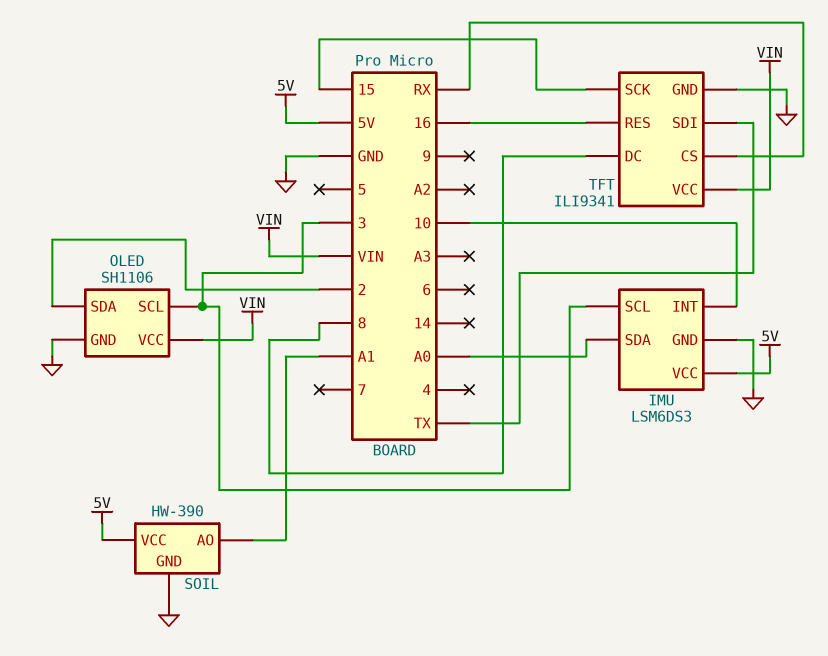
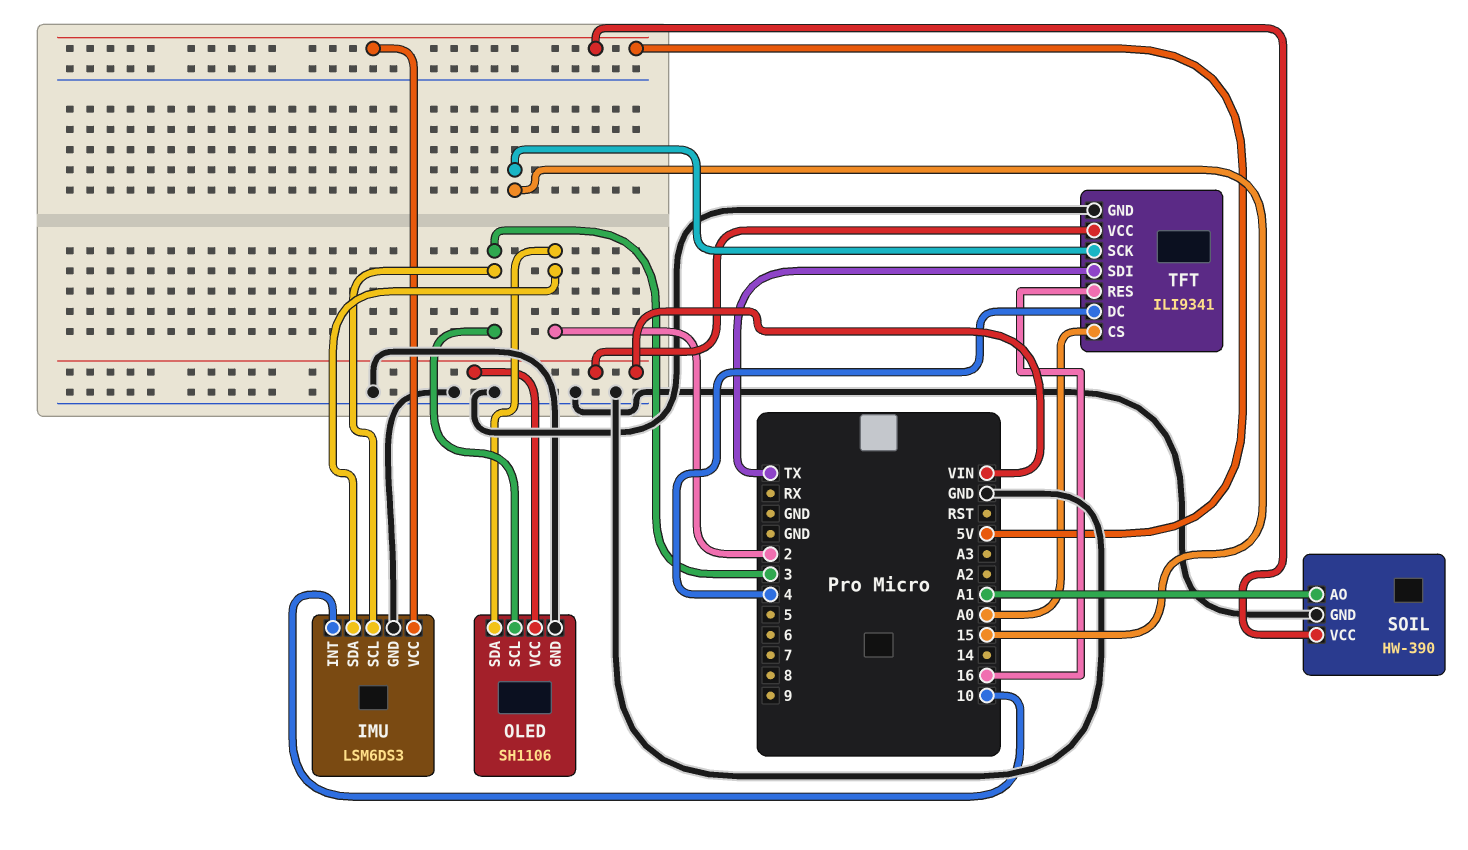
IMU pin SDA: A0 -> 2
TFT pin CS: RX -> A0
TFT pin DC: 8 -> 4

